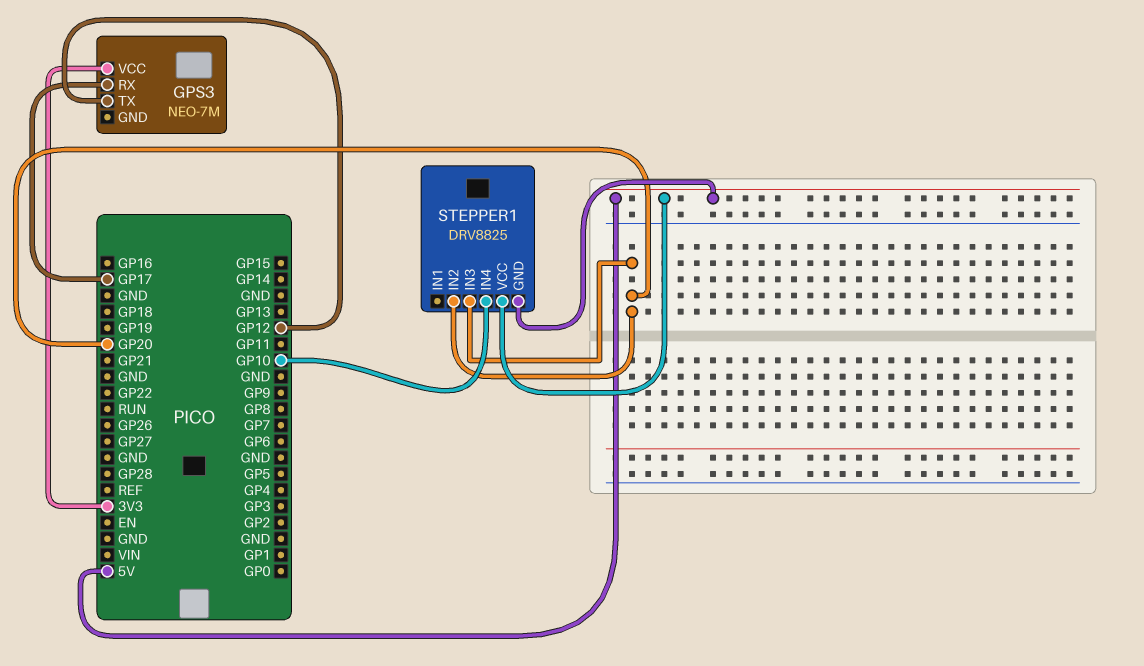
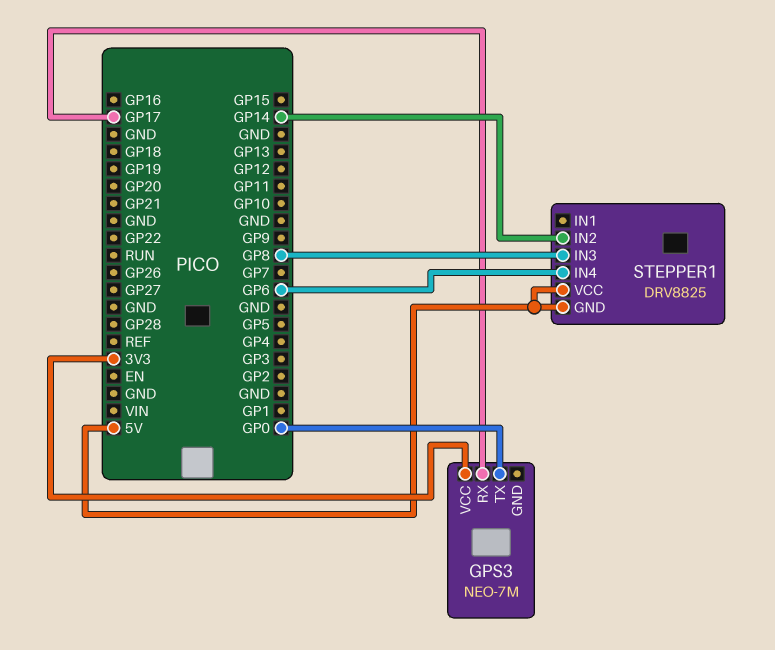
GPS3 pin TX: GP12 -> GP0
STEPPER1 pin IN2: GP20 -> GP14
STEPPER1 pin IN3: GP20 -> GP8
STEPPER1 pin IN4: GP10 -> GP6

